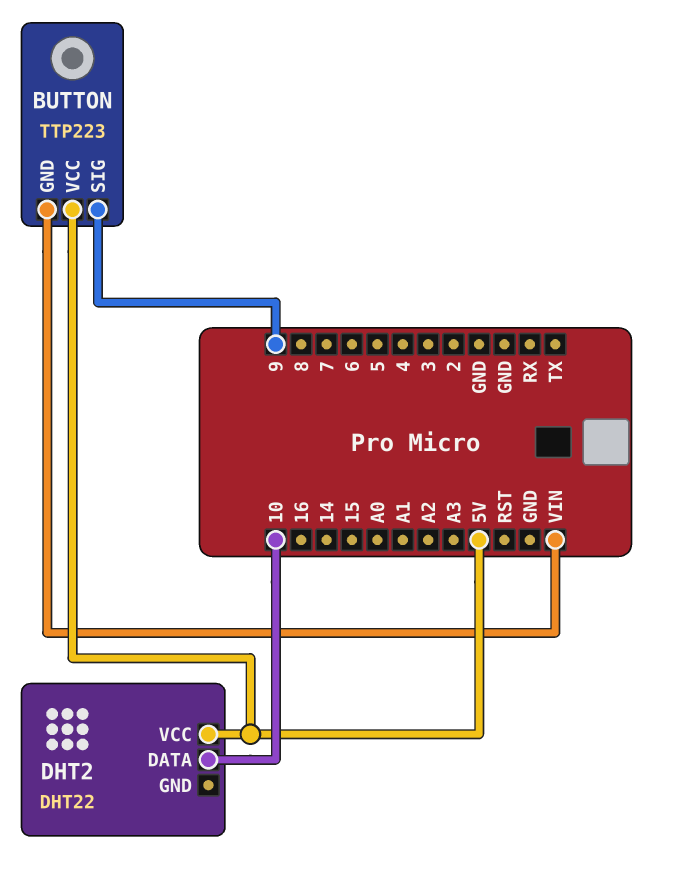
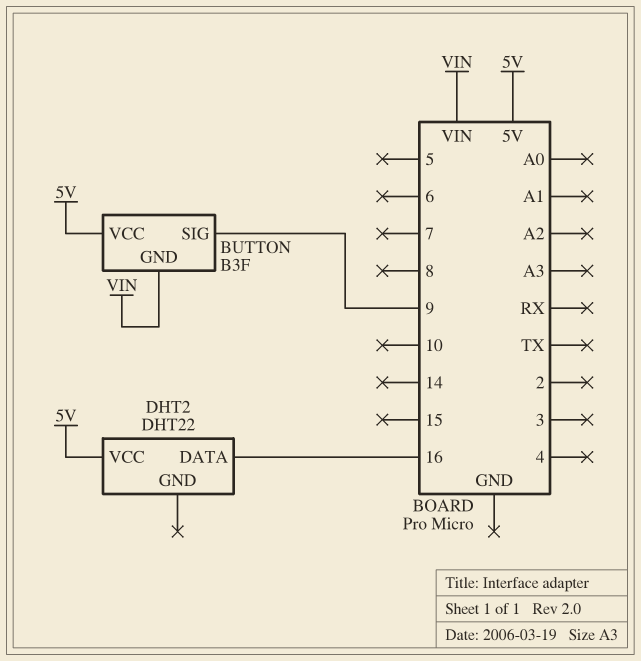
BUTTON: TTP223 -> B3F
DHT2 pin DATA: 10 -> 16

